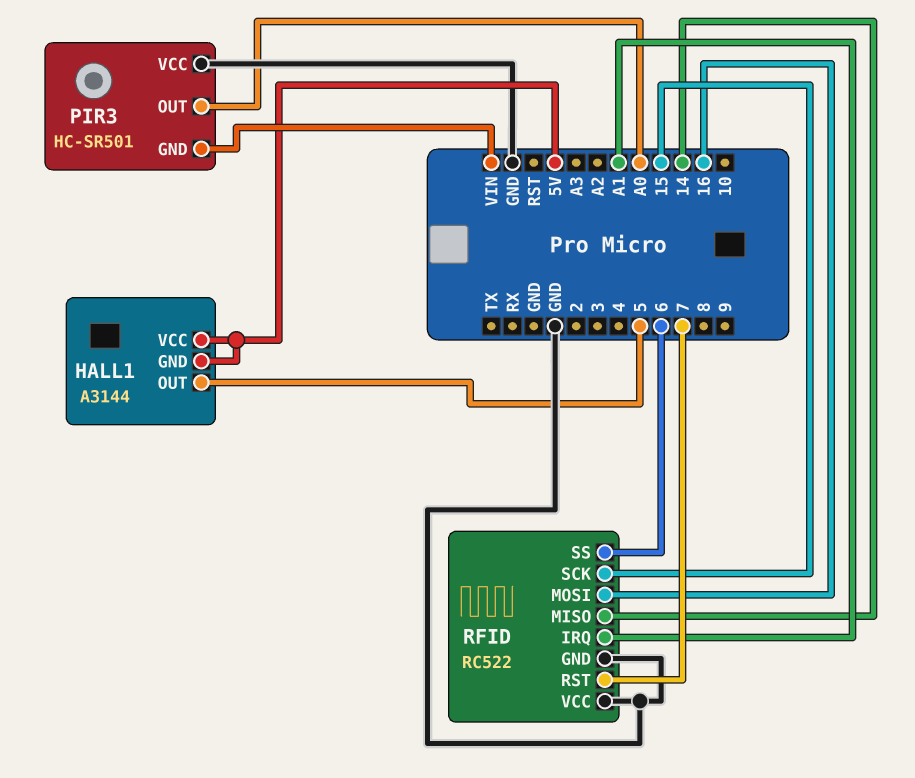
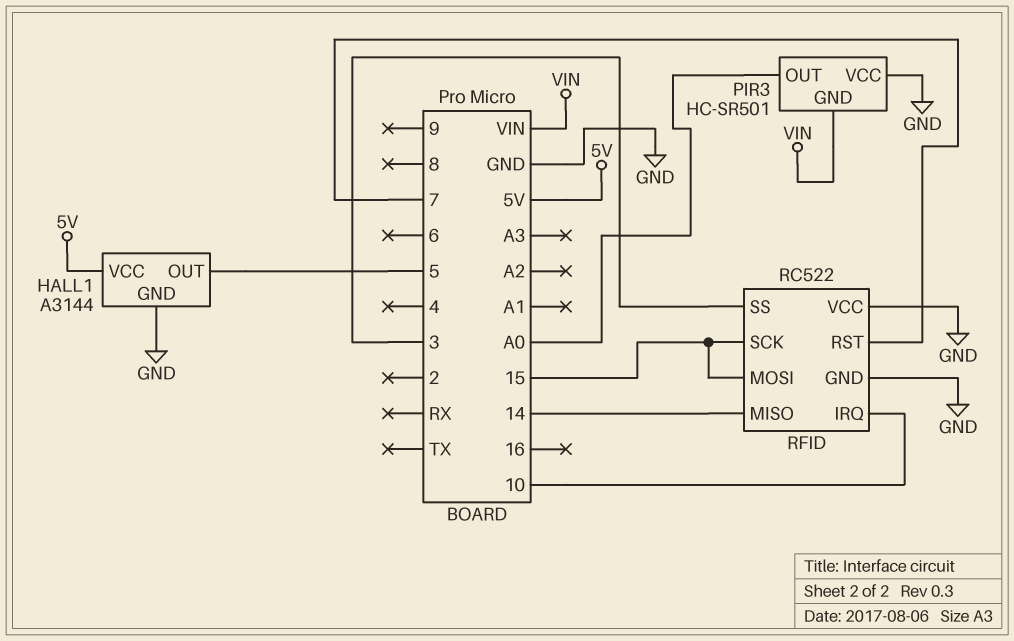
HALL1 pin GND: 5V -> GND
RFID pin IRQ: A1 -> 10
RFID pin MOSI: 16 -> 15
RFID pin SS: 6 -> 3

